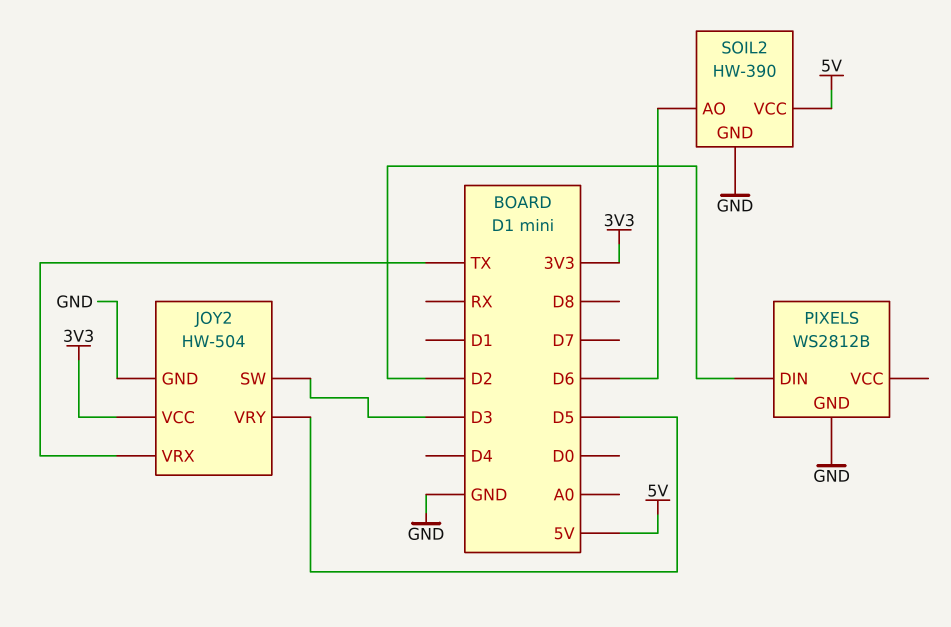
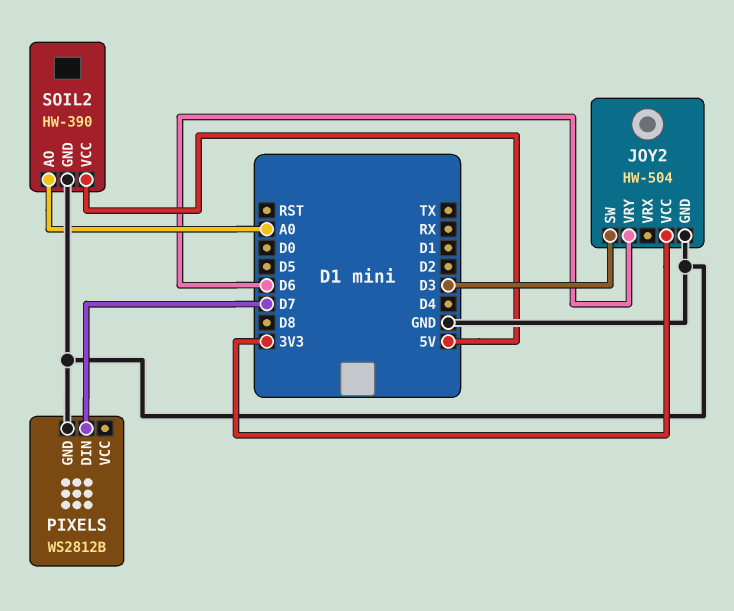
JOY2 pin VRX: TX -> none
JOY2 pin VRY: D5 -> D6
PIXELS pin DIN: D2 -> D7
SOIL2 pin AO: D6 -> A0

